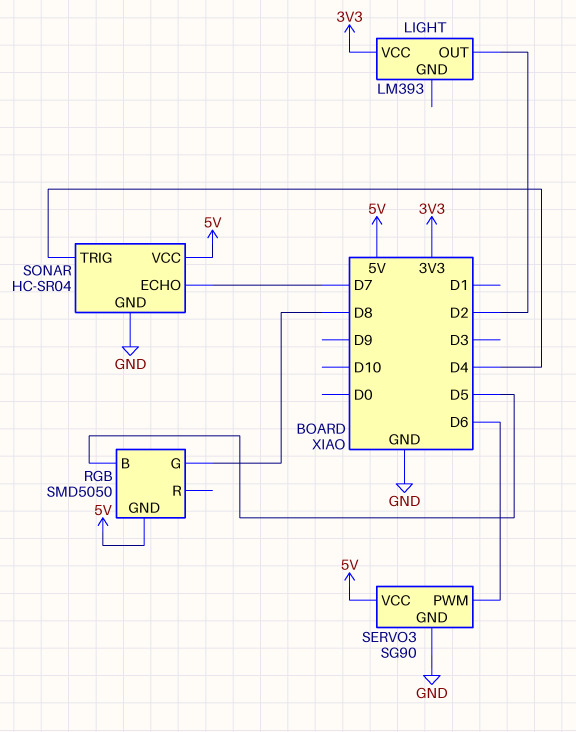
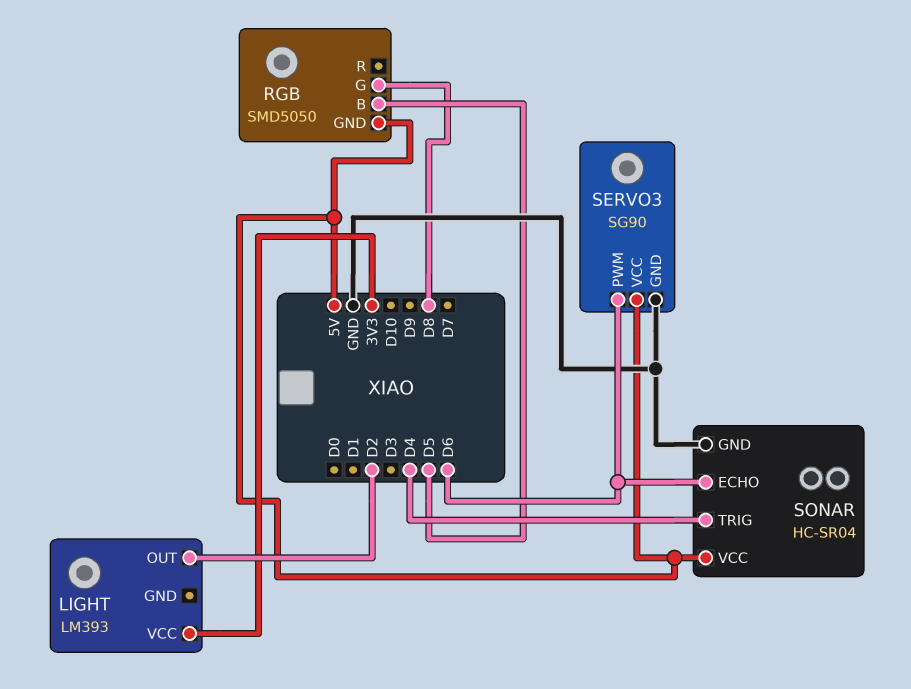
SONAR pin ECHO: D7 -> D6

